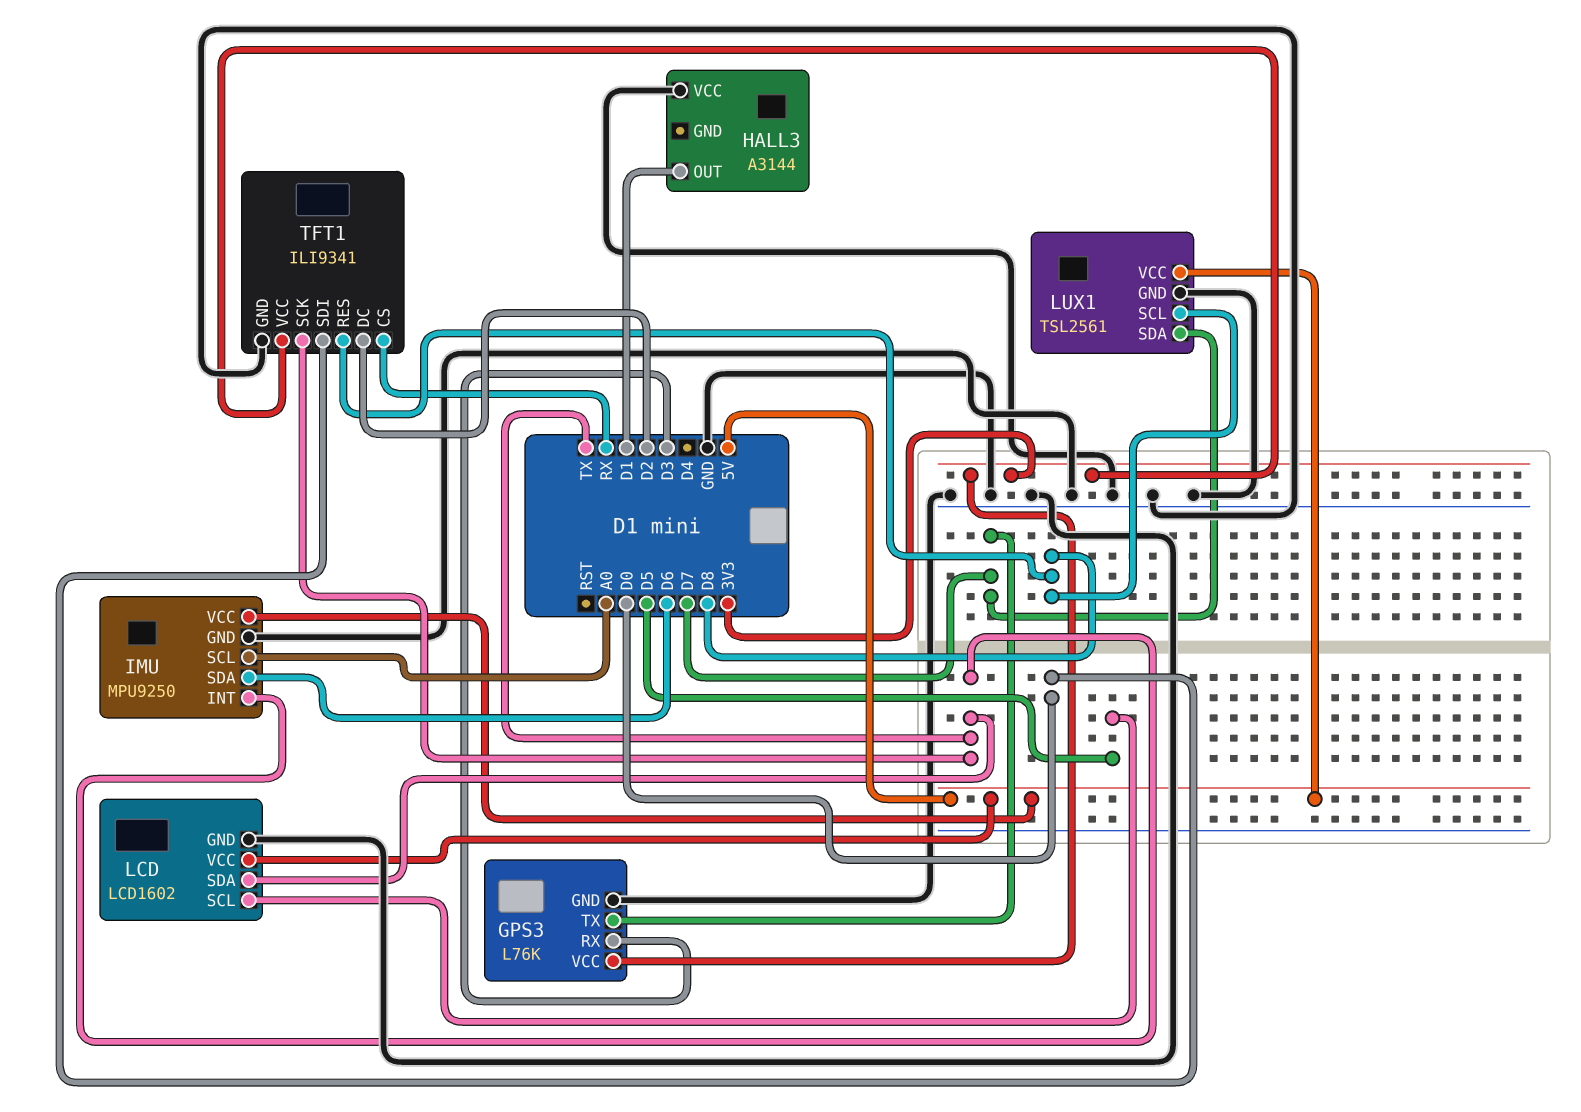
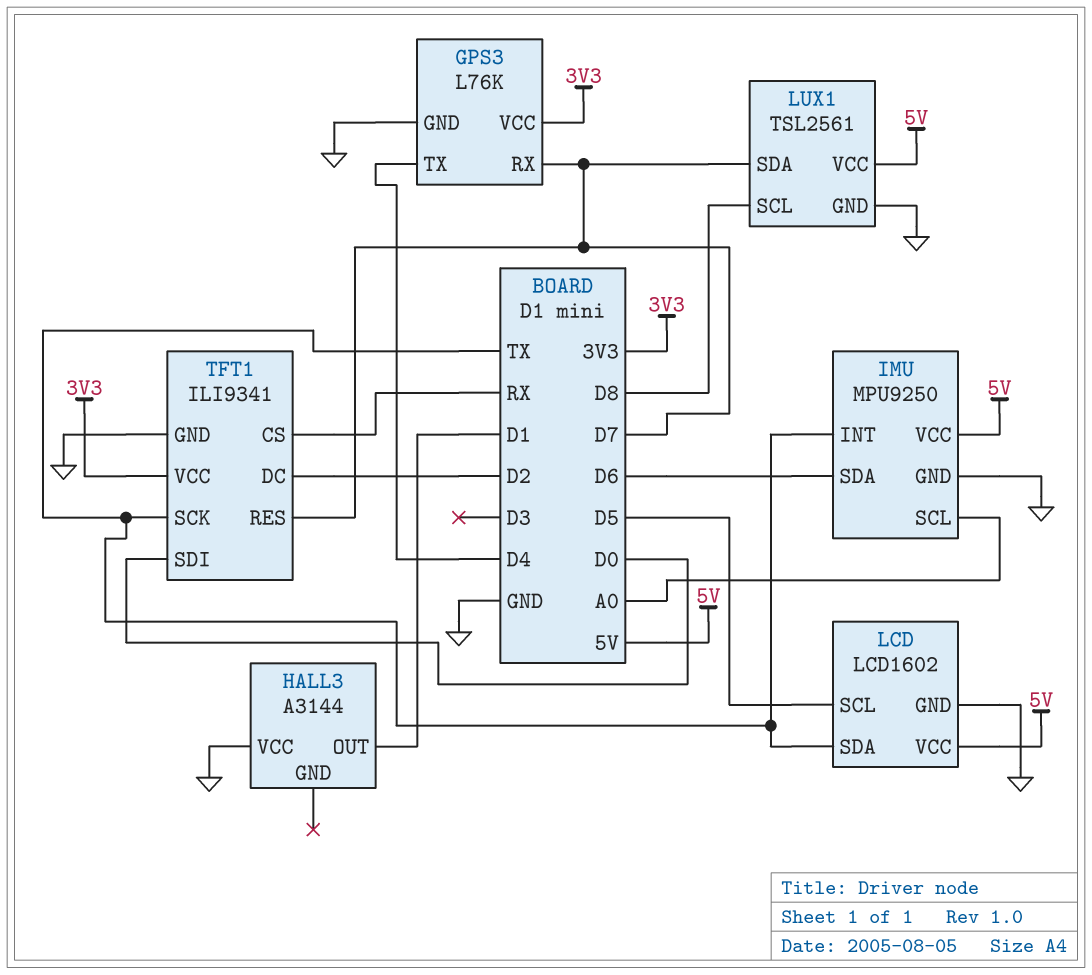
GPS3 pin RX: D3 -> D7
GPS3 pin TX: D7 -> D4
TFT1 pin RES: D8 -> D7

